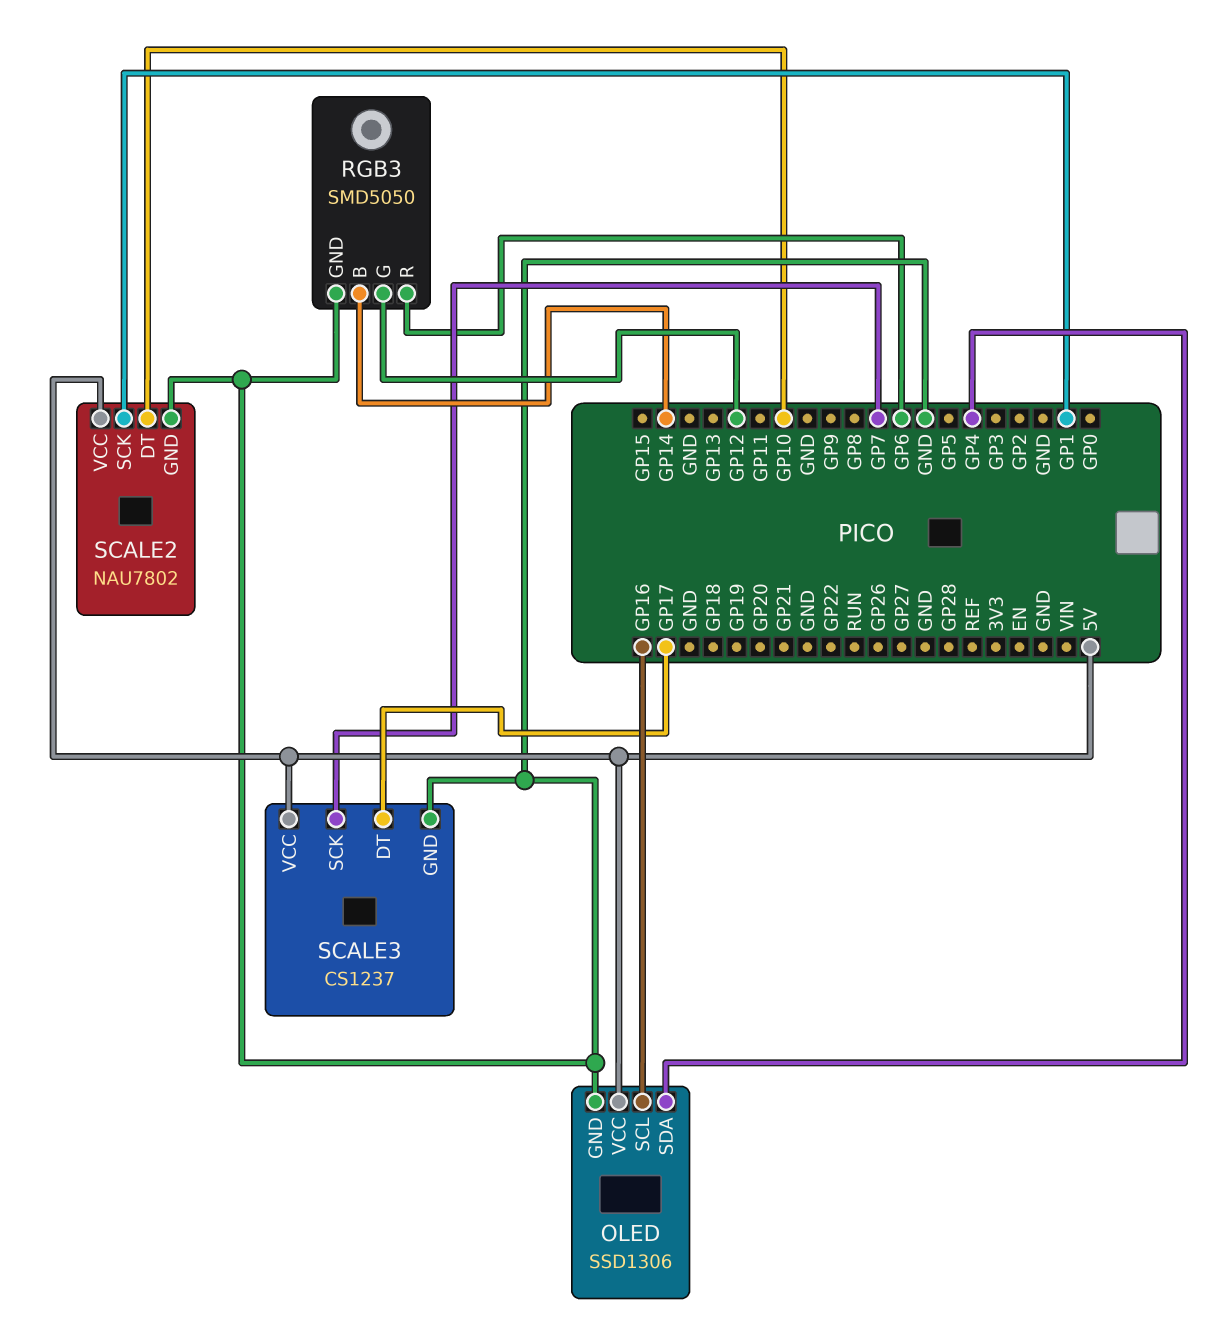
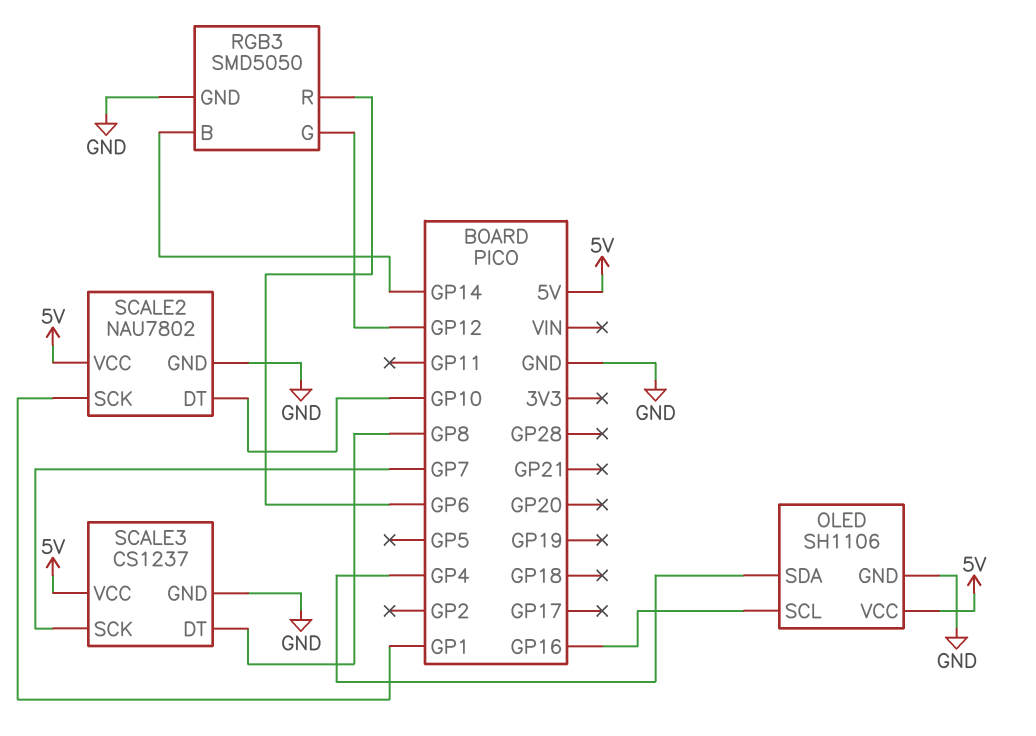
OLED: SSD1306 -> SH1106
SCALE3 pin DT: GP17 -> GP8

